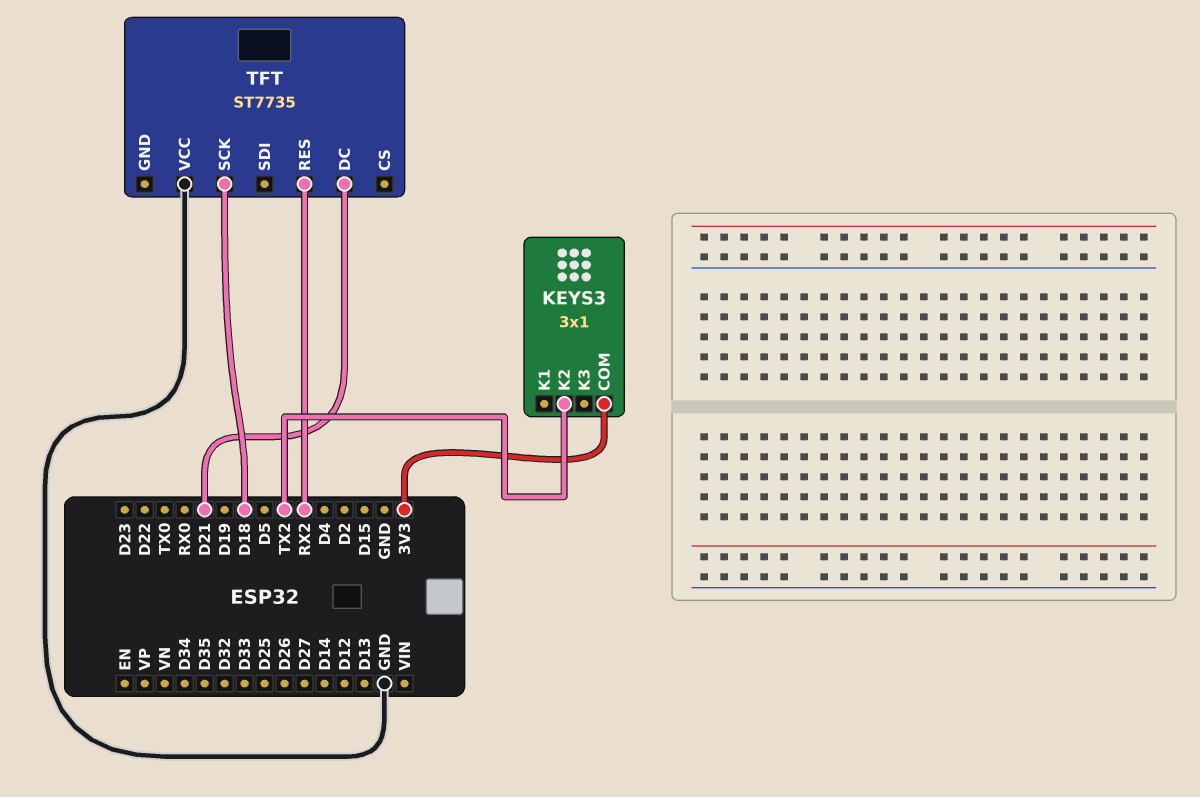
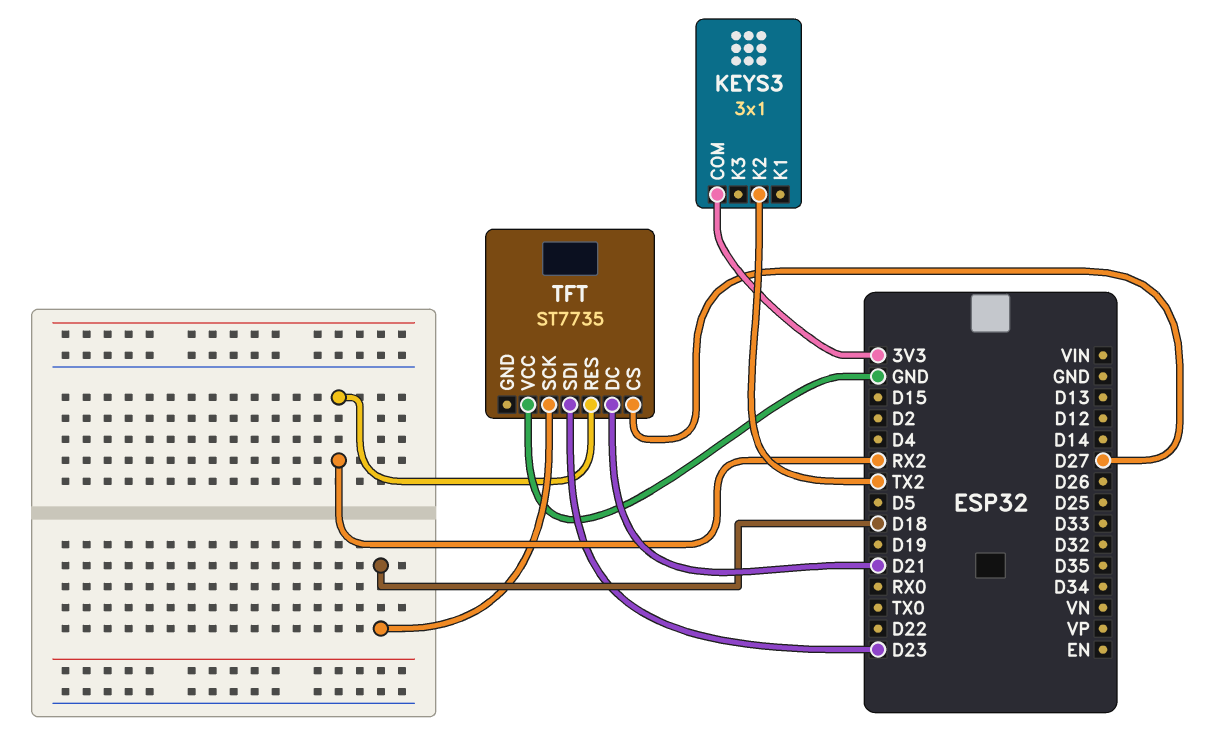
TFT pin CS: none -> D27
TFT pin SDI: none -> D23

